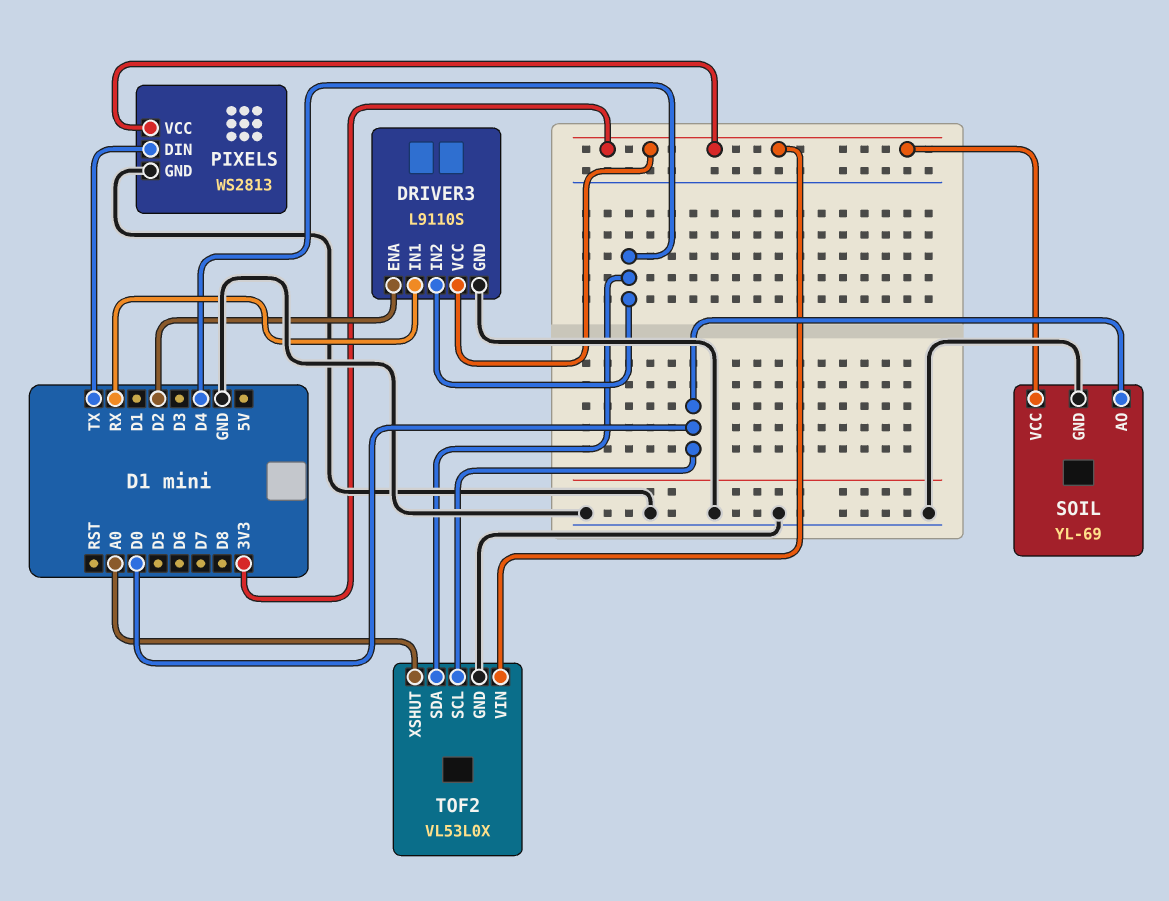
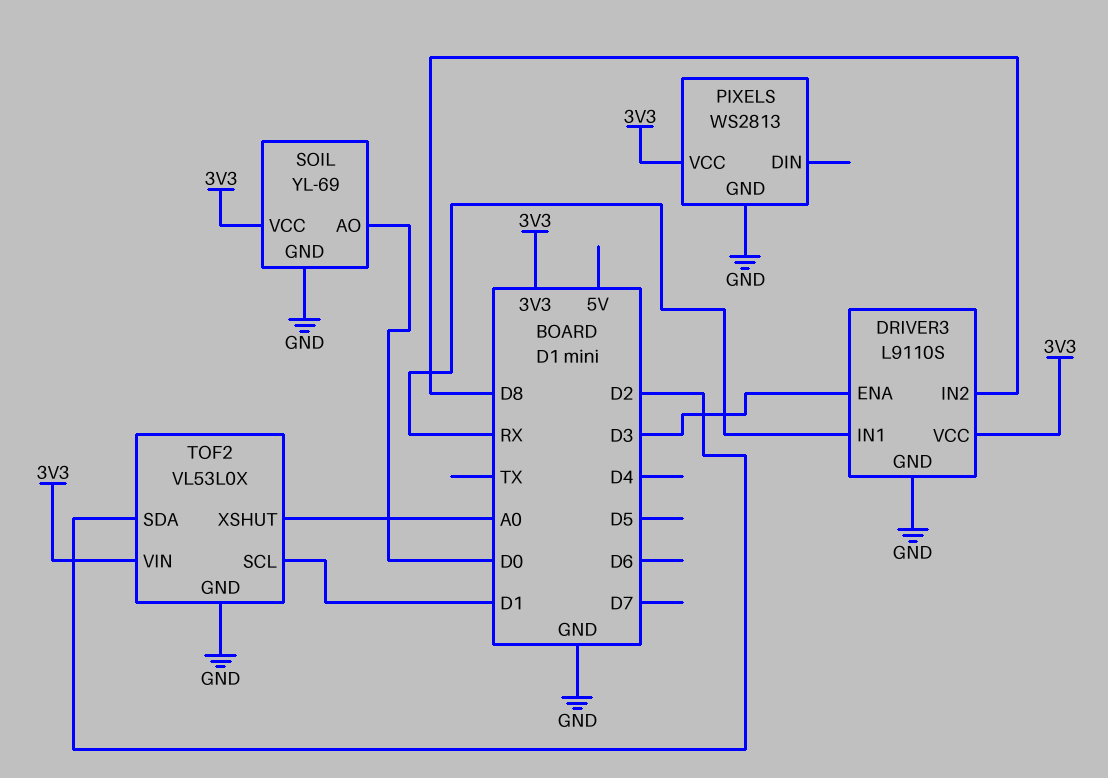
DRIVER3 pin ENA: D2 -> D3
DRIVER3 pin IN2: D4 -> D8
PIXELS pin DIN: TX -> none
TOF2 pin SCL: D0 -> D1
TOF2 pin SDA: D4 -> D2

